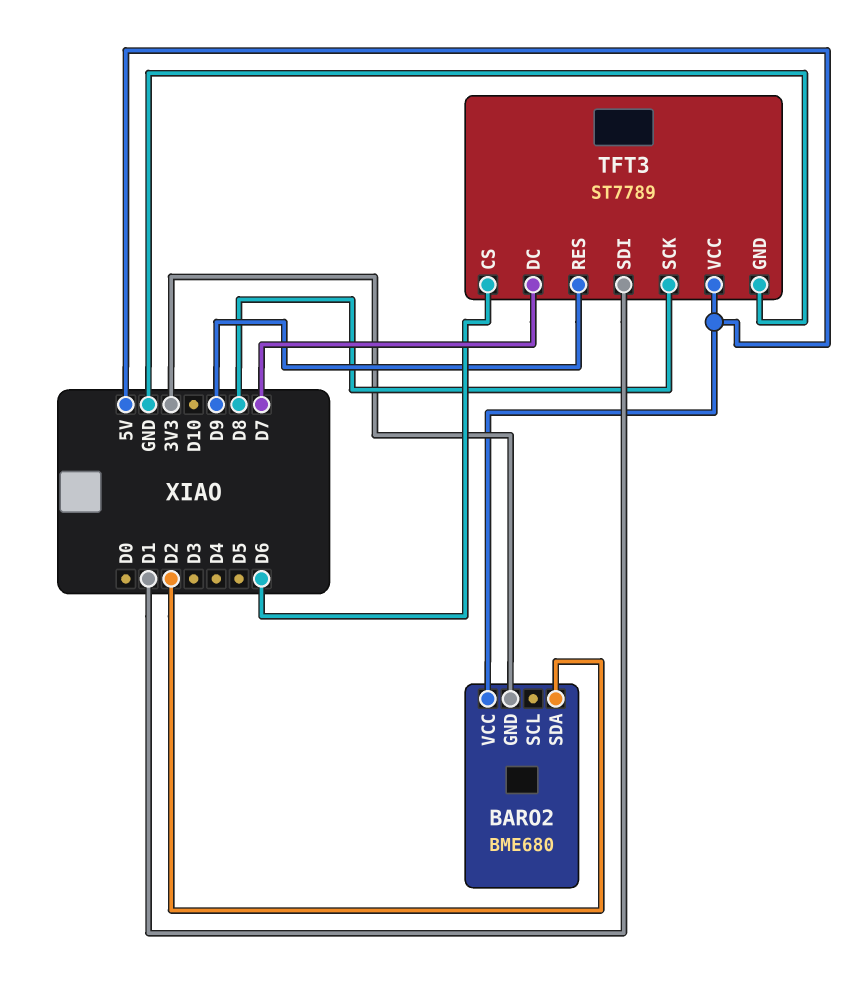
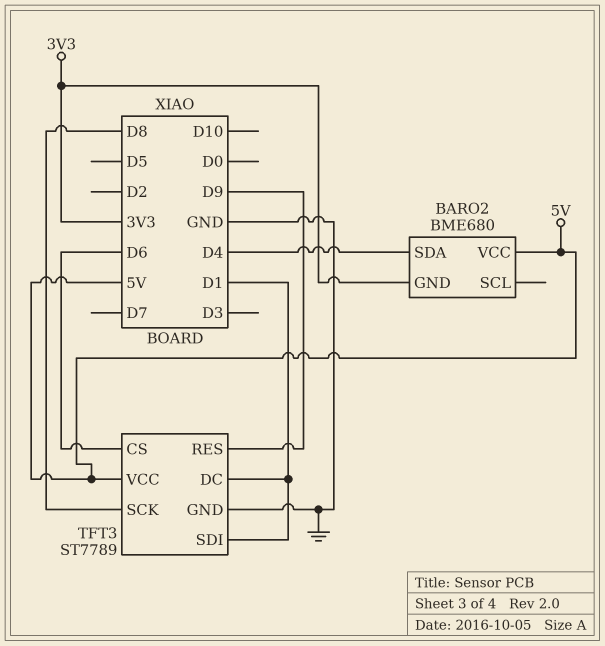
BARO2 pin SDA: D2 -> D4
TFT3 pin DC: D7 -> D1

